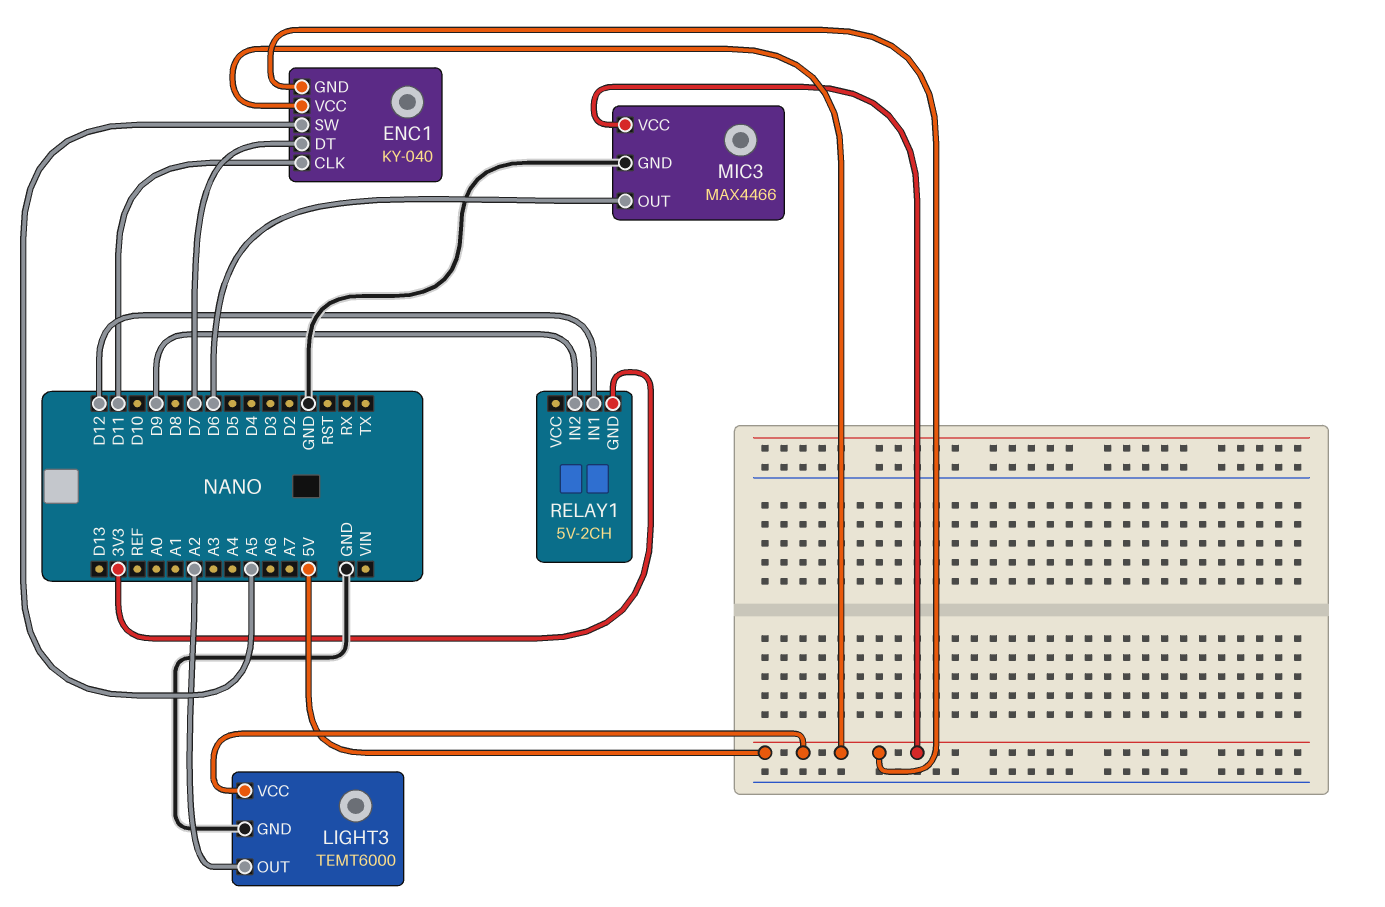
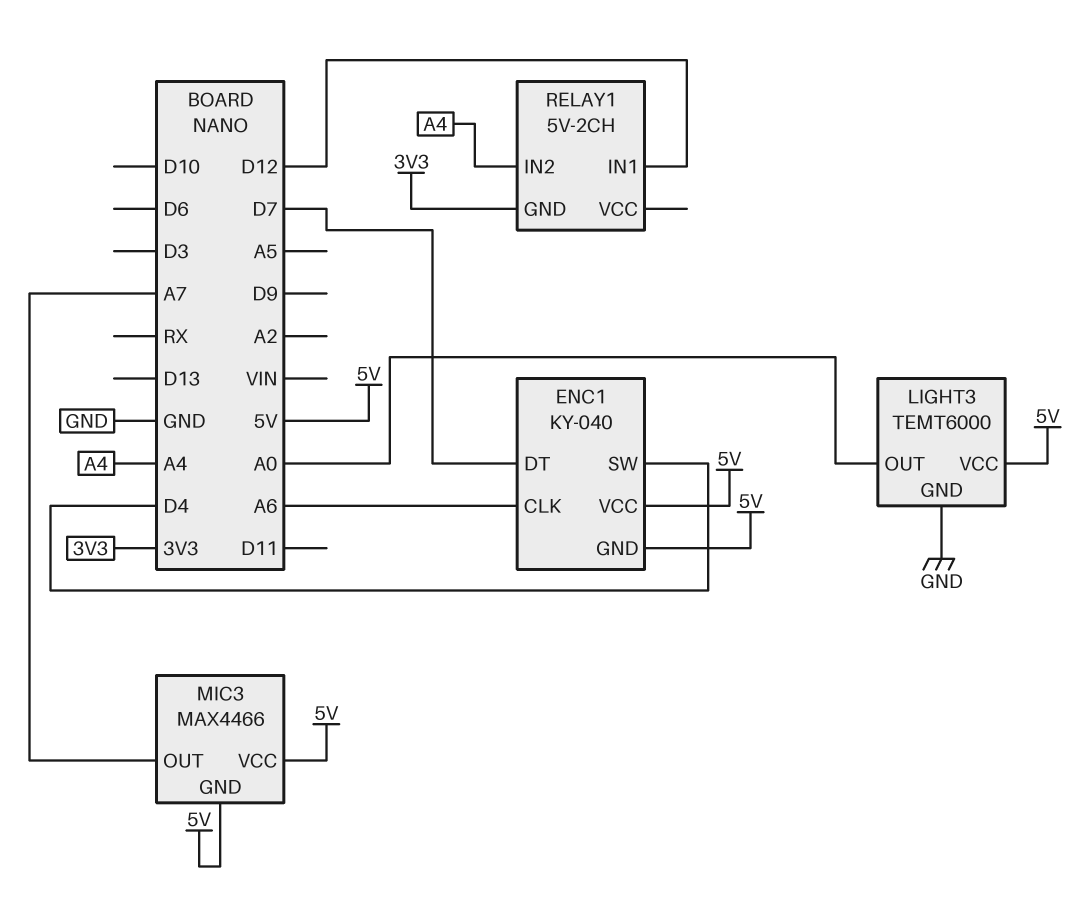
ENC1 pin CLK: D11 -> A6
ENC1 pin SW: A5 -> D4
LIGHT3 pin OUT: A2 -> A0
MIC3 pin GND: GND -> 5V
MIC3 pin OUT: D6 -> A7
RELAY1 pin IN2: D9 -> A4

